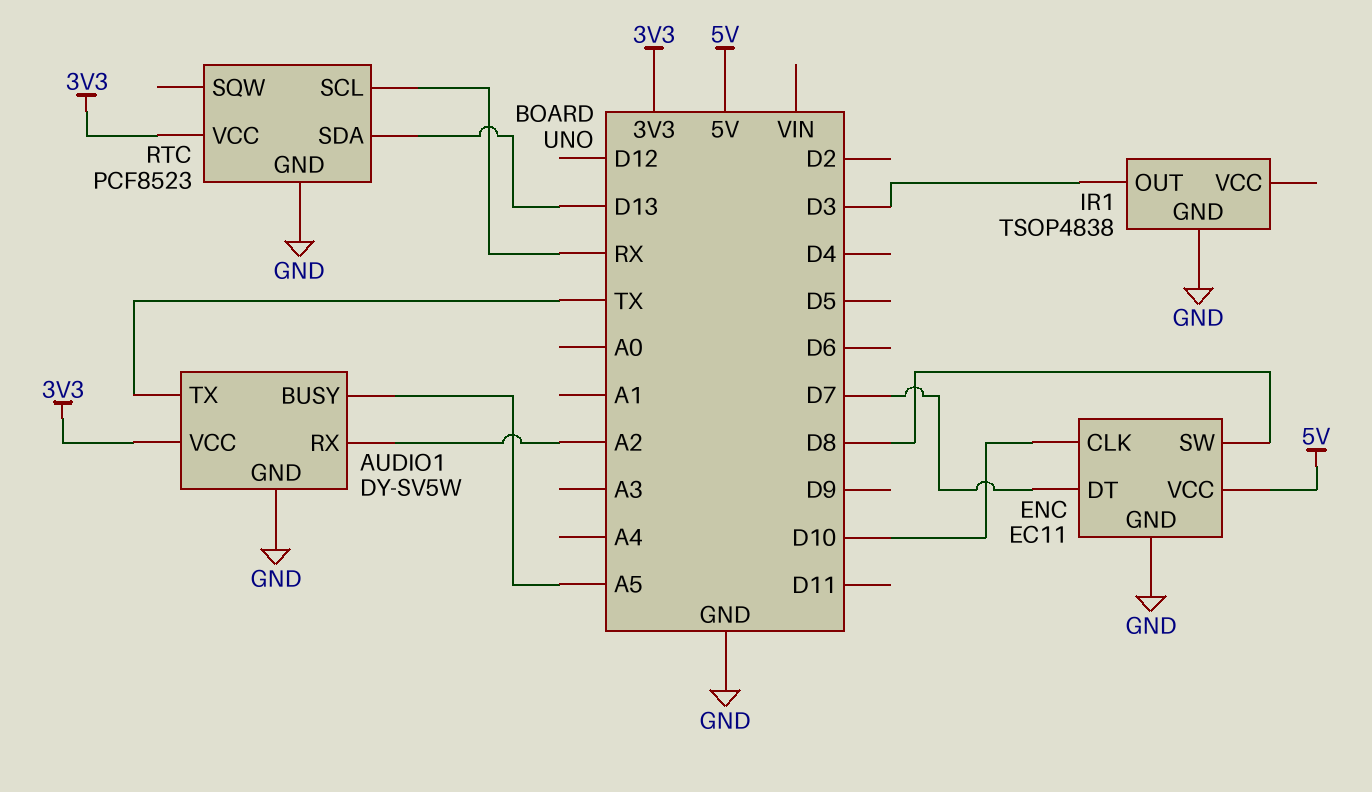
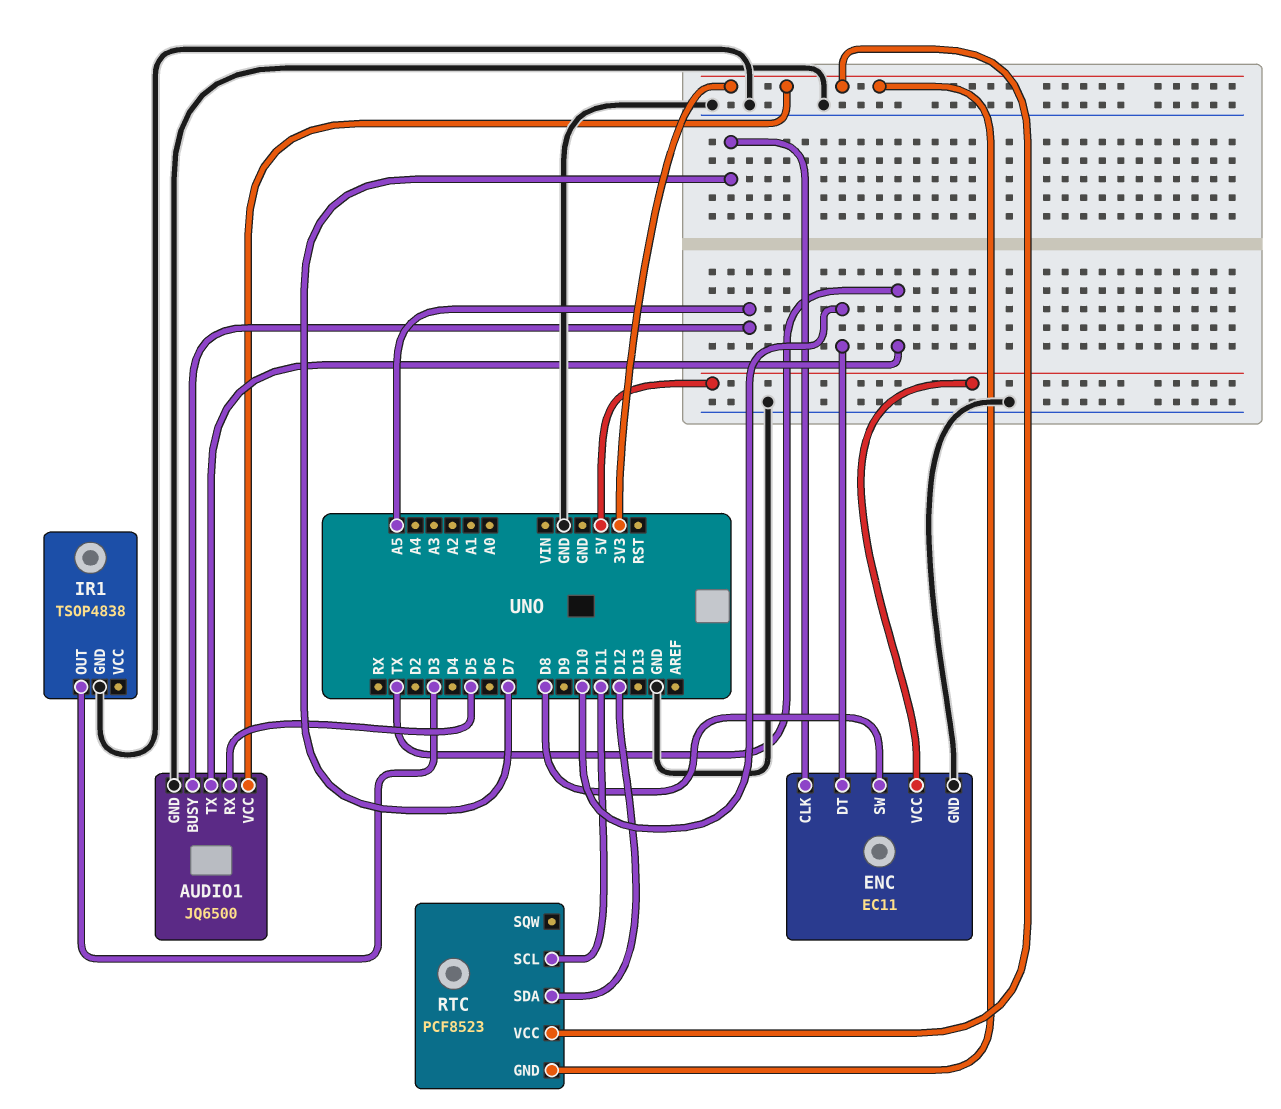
AUDIO1: DY-SV5W -> JQ6500
AUDIO1 pin RX: A2 -> D5
ENC pin CLK: D10 -> D7
ENC pin DT: D7 -> D10
RTC pin GND: GND -> 3V3
RTC pin SCL: RX -> D11
RTC pin SDA: D13 -> D12

